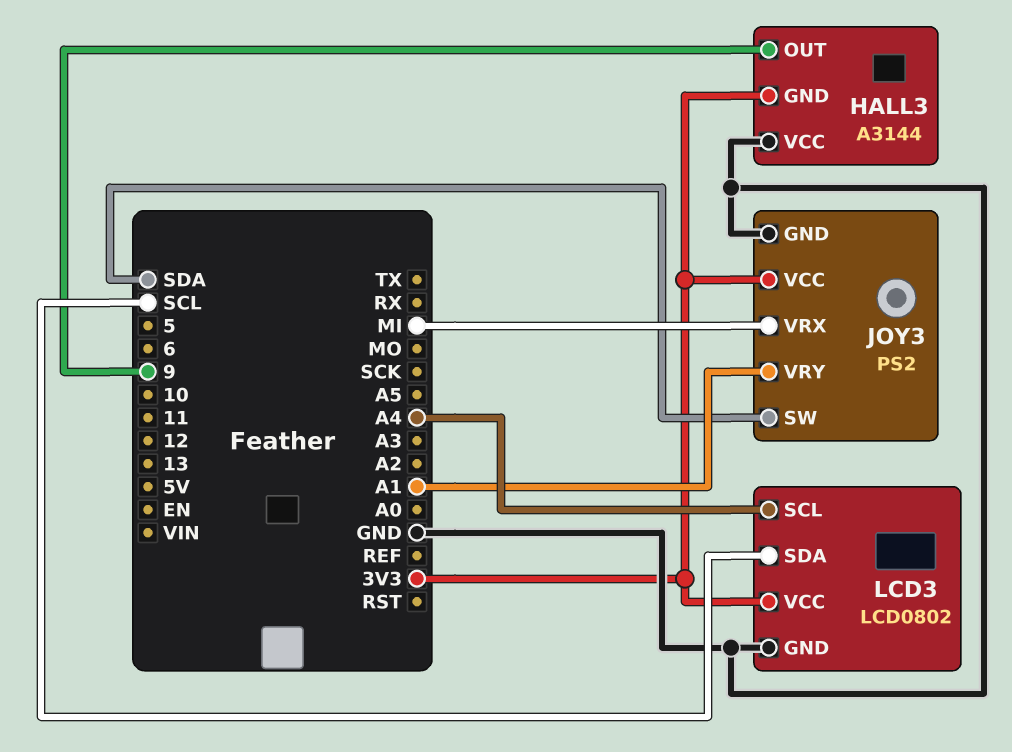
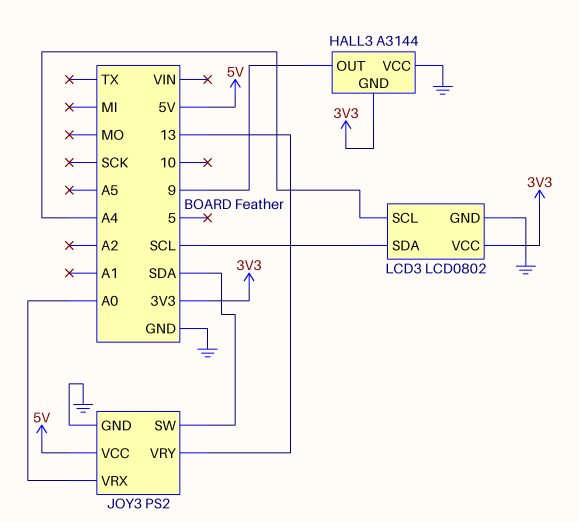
JOY3 pin VCC: 3V3 -> 5V
JOY3 pin VRX: MI -> A0
JOY3 pin VRY: A1 -> 13

